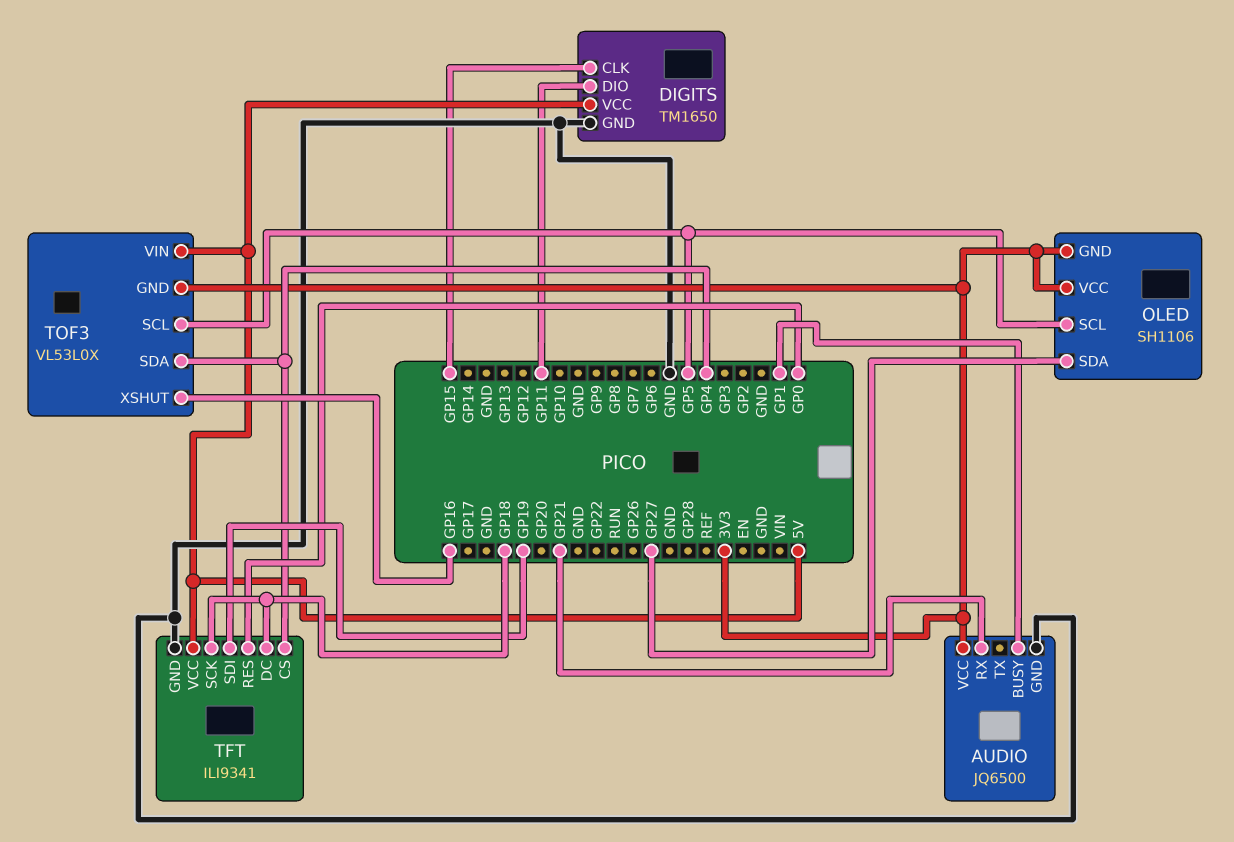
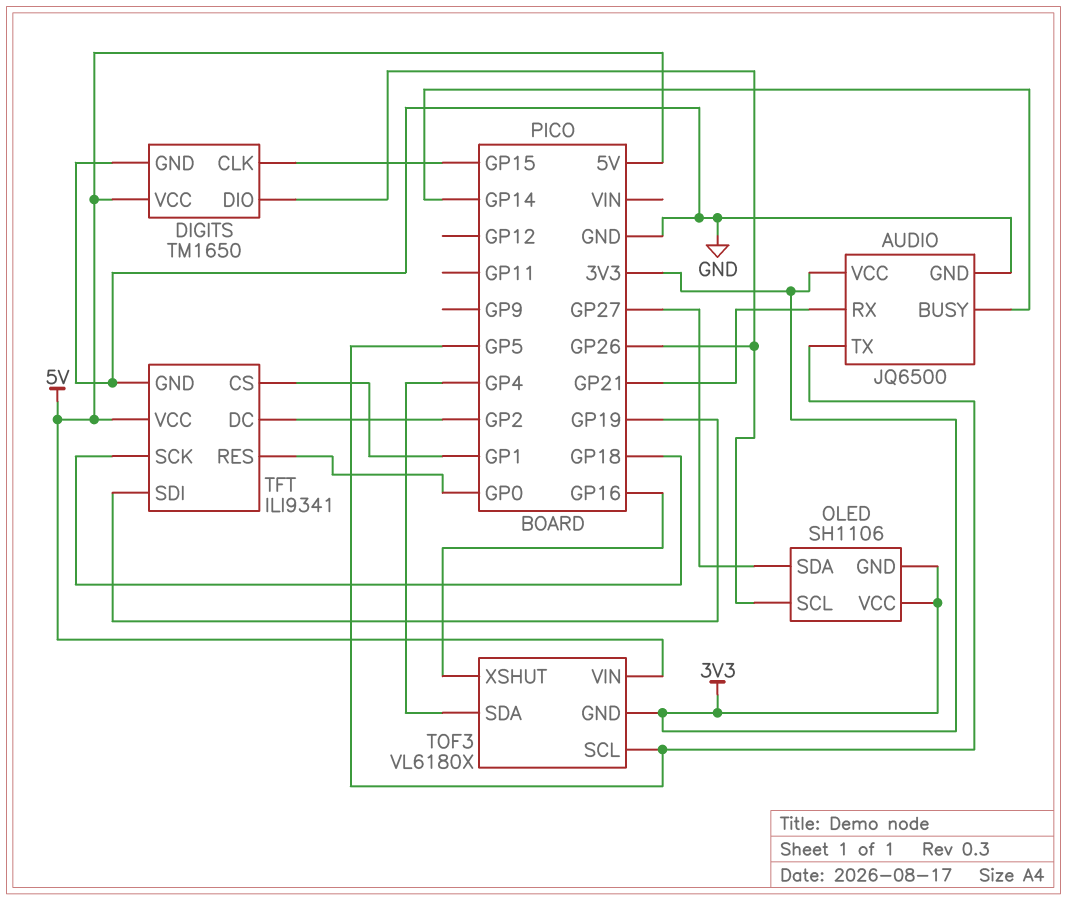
AUDIO pin BUSY: GP1 -> GP14
AUDIO pin TX: none -> GP5
DIGITS pin DIO: GP11 -> GP26
OLED pin SCL: GP5 -> GP26
TFT pin CS: GP4 -> GP1
TFT pin DC: GP18 -> GP2
TOF3: VL53L0X -> VL6180X

